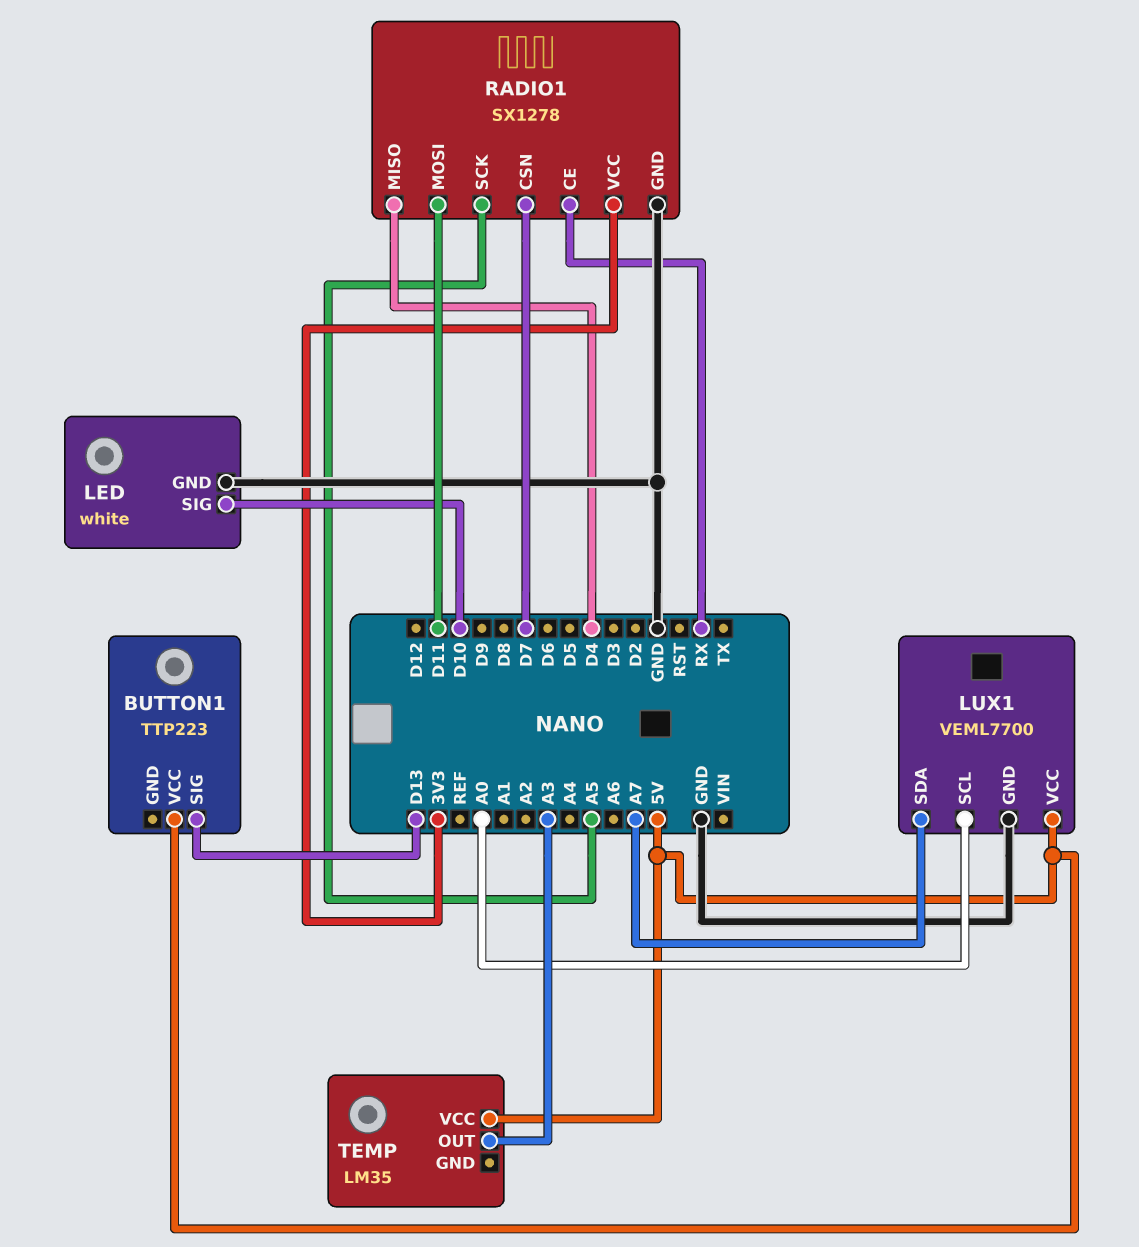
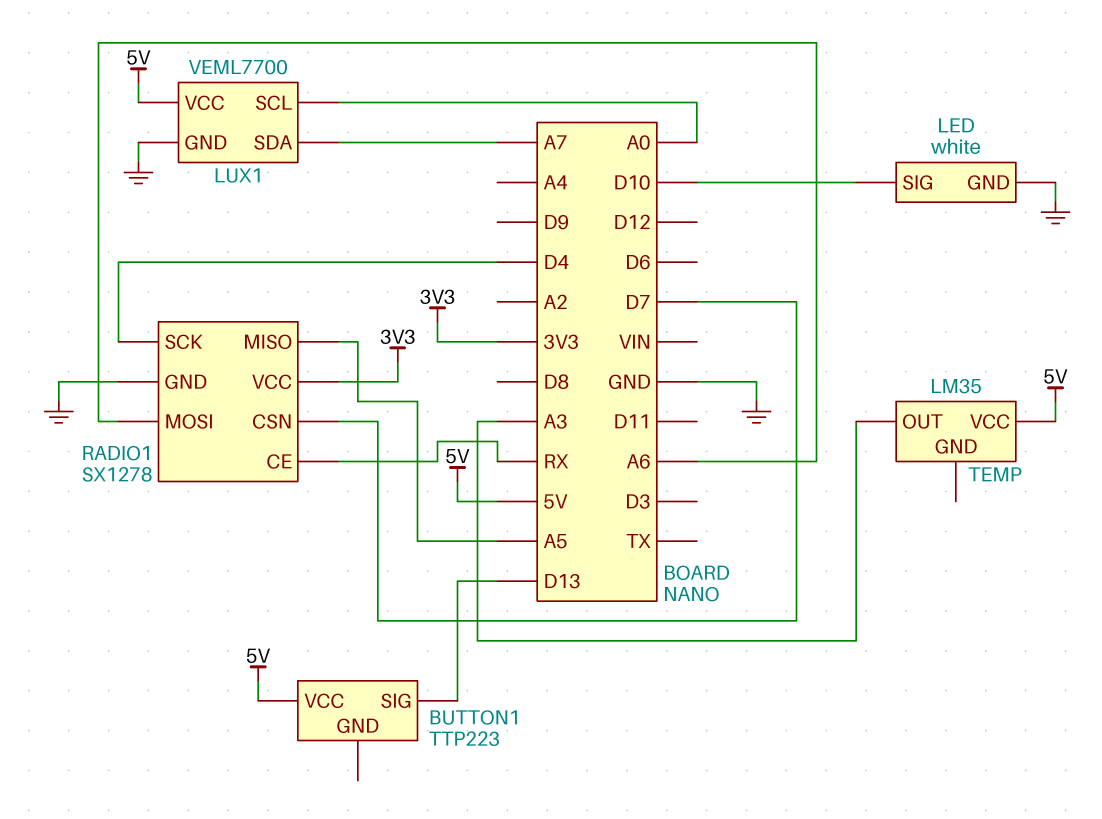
RADIO1 pin MISO: D4 -> A5
RADIO1 pin MOSI: D11 -> A6
RADIO1 pin SCK: A5 -> D4

